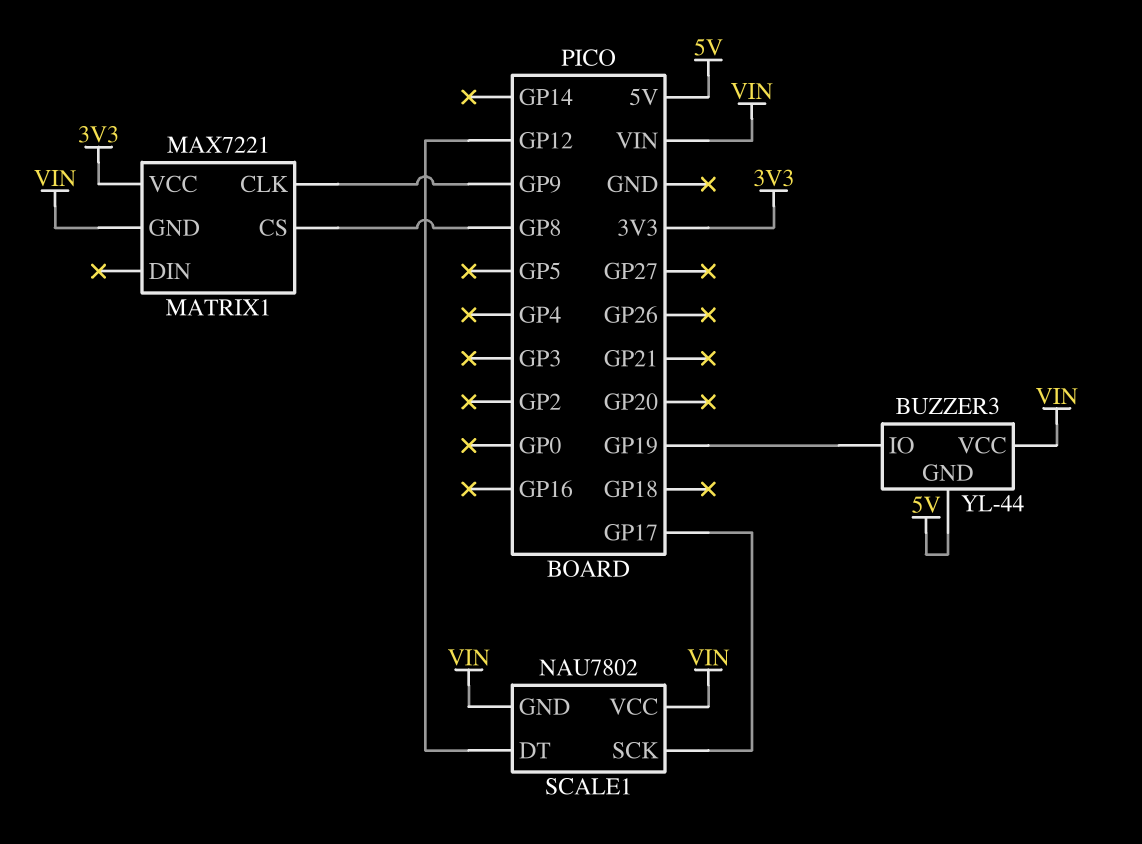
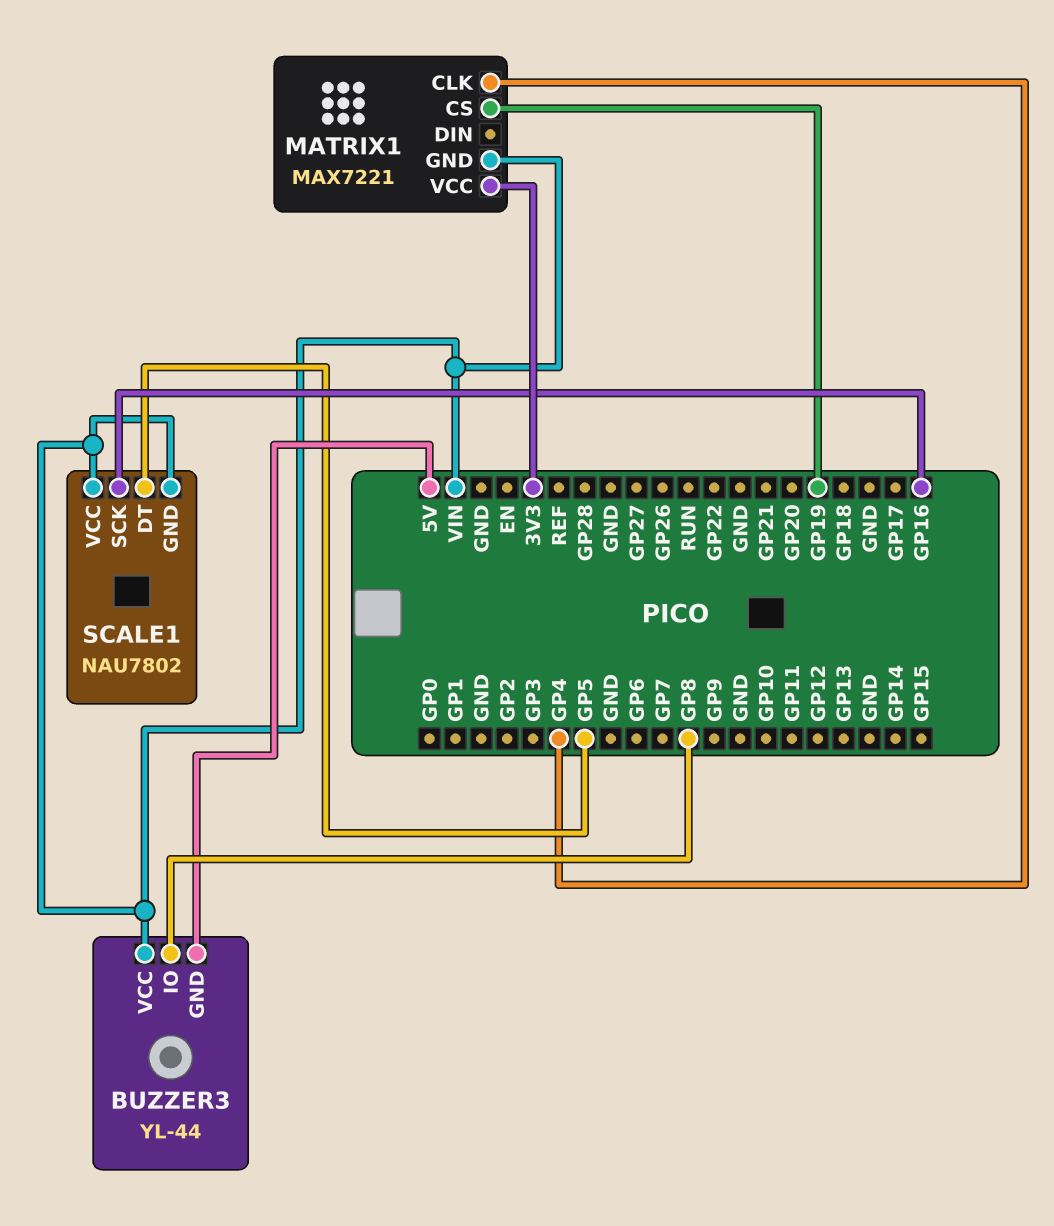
BUZZER3 pin IO: GP19 -> GP8
MATRIX1 pin CLK: GP9 -> GP4
MATRIX1 pin CS: GP8 -> GP19
SCALE1 pin DT: GP12 -> GP5
SCALE1 pin SCK: GP17 -> GP16

